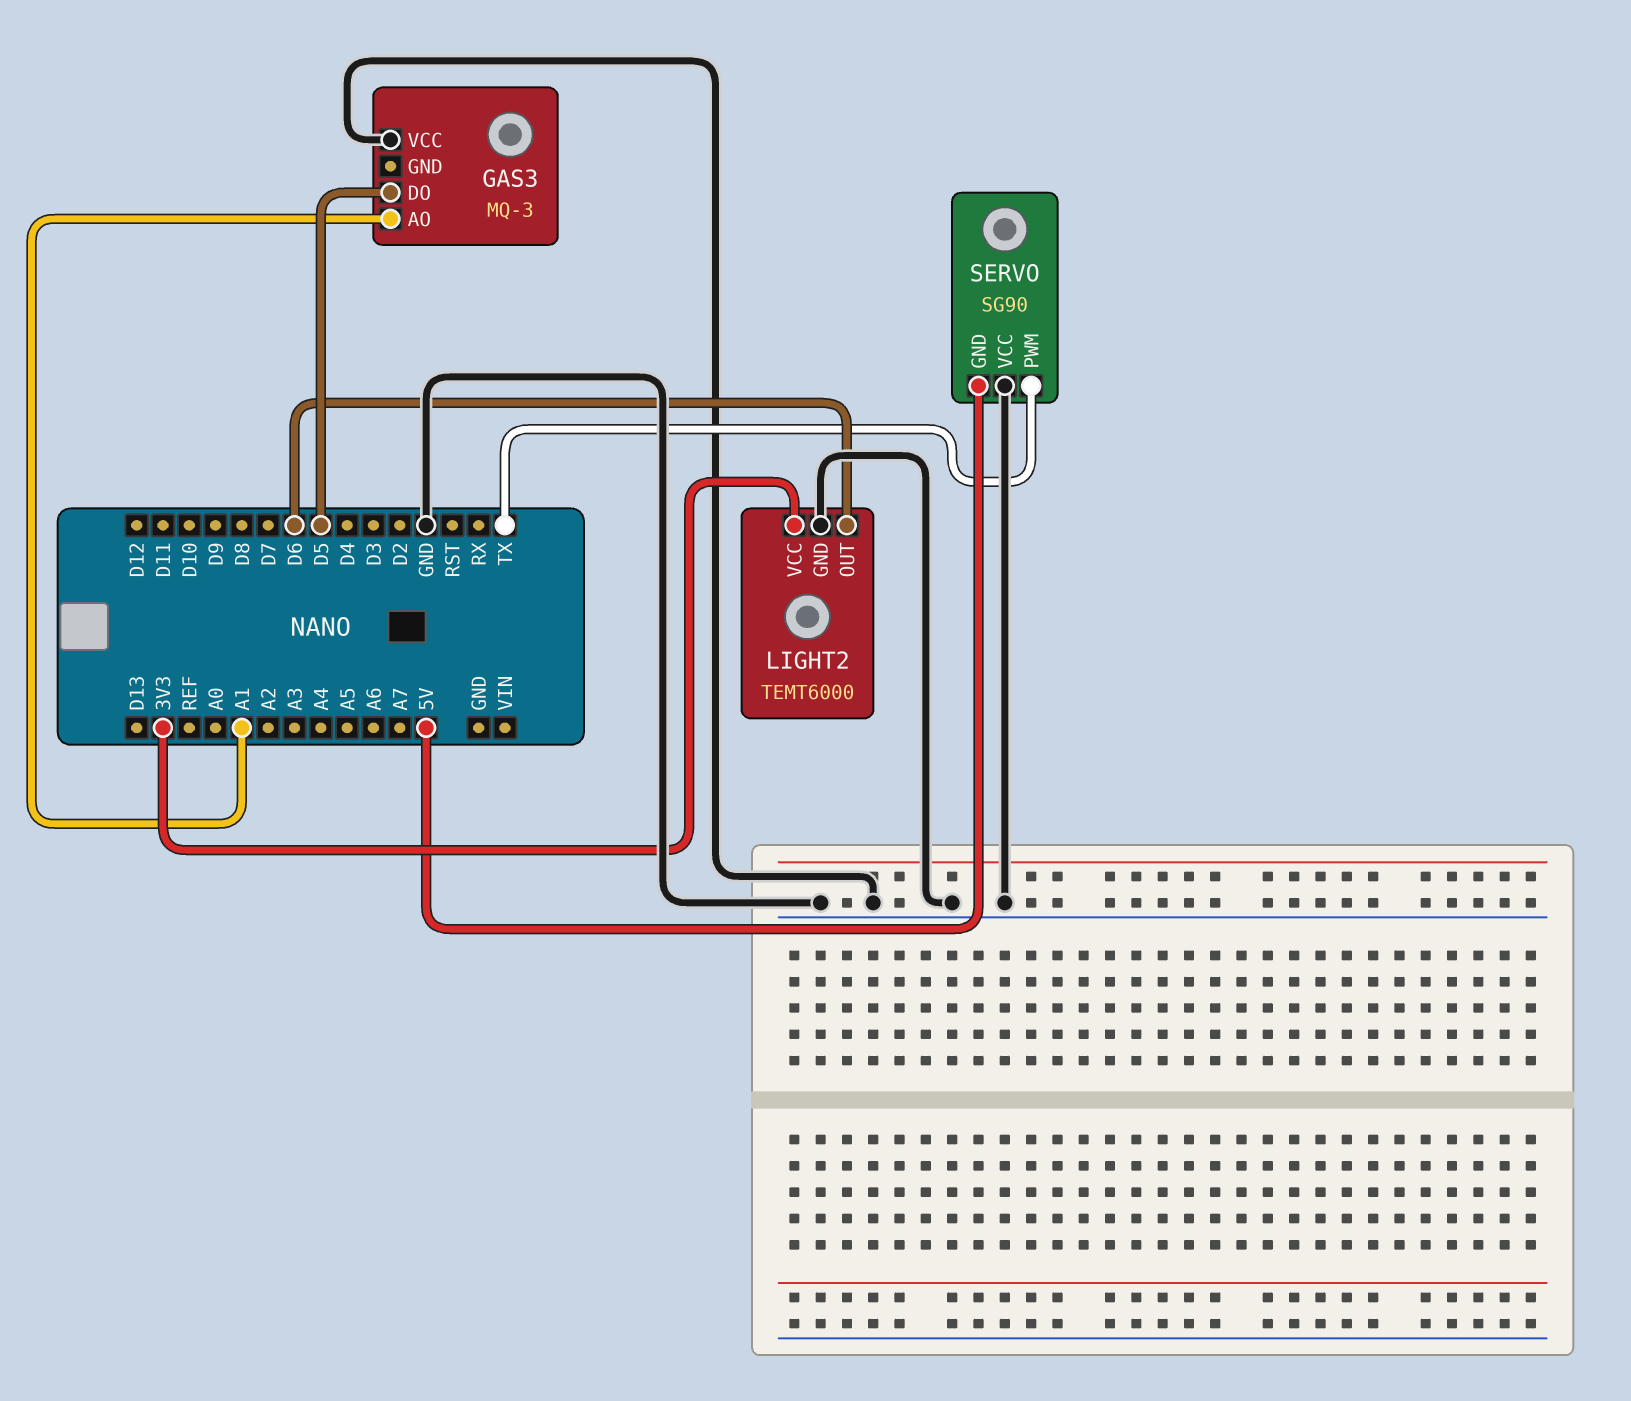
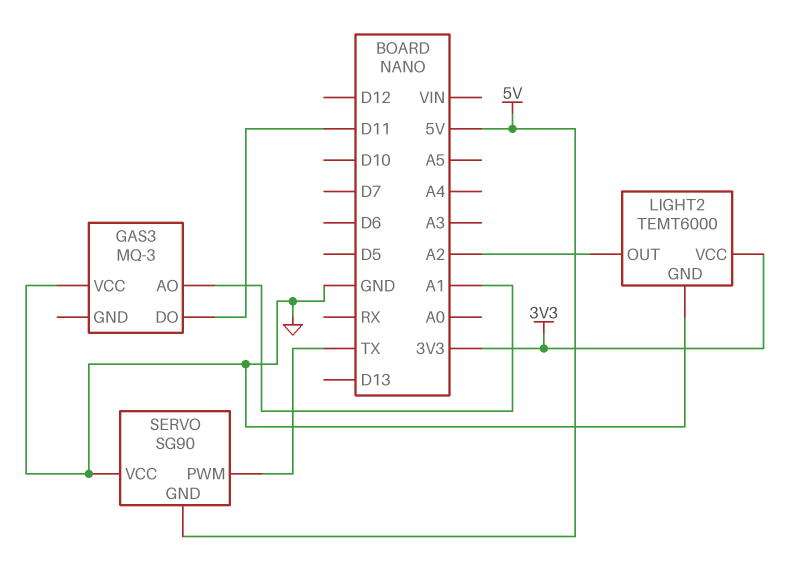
GAS3 pin DO: D5 -> D11
LIGHT2 pin OUT: D6 -> A2

